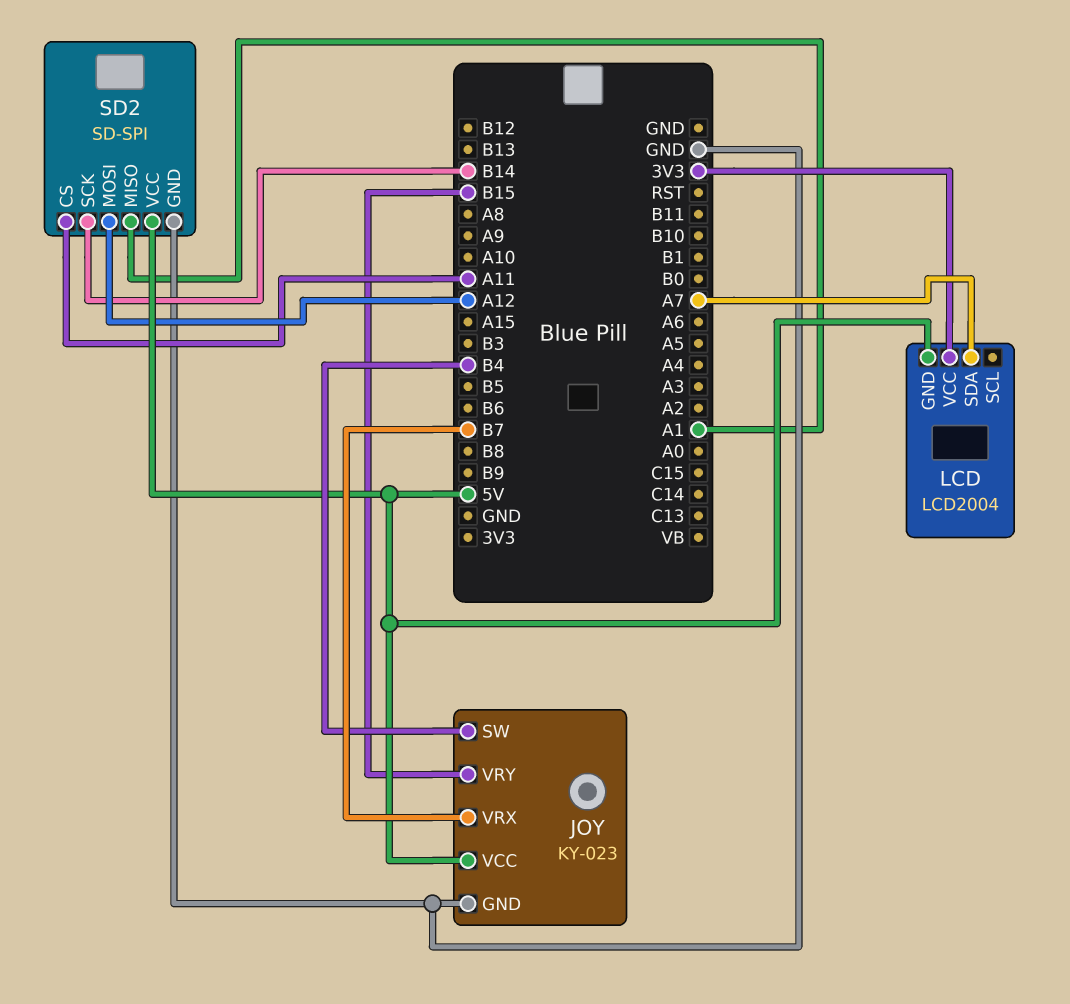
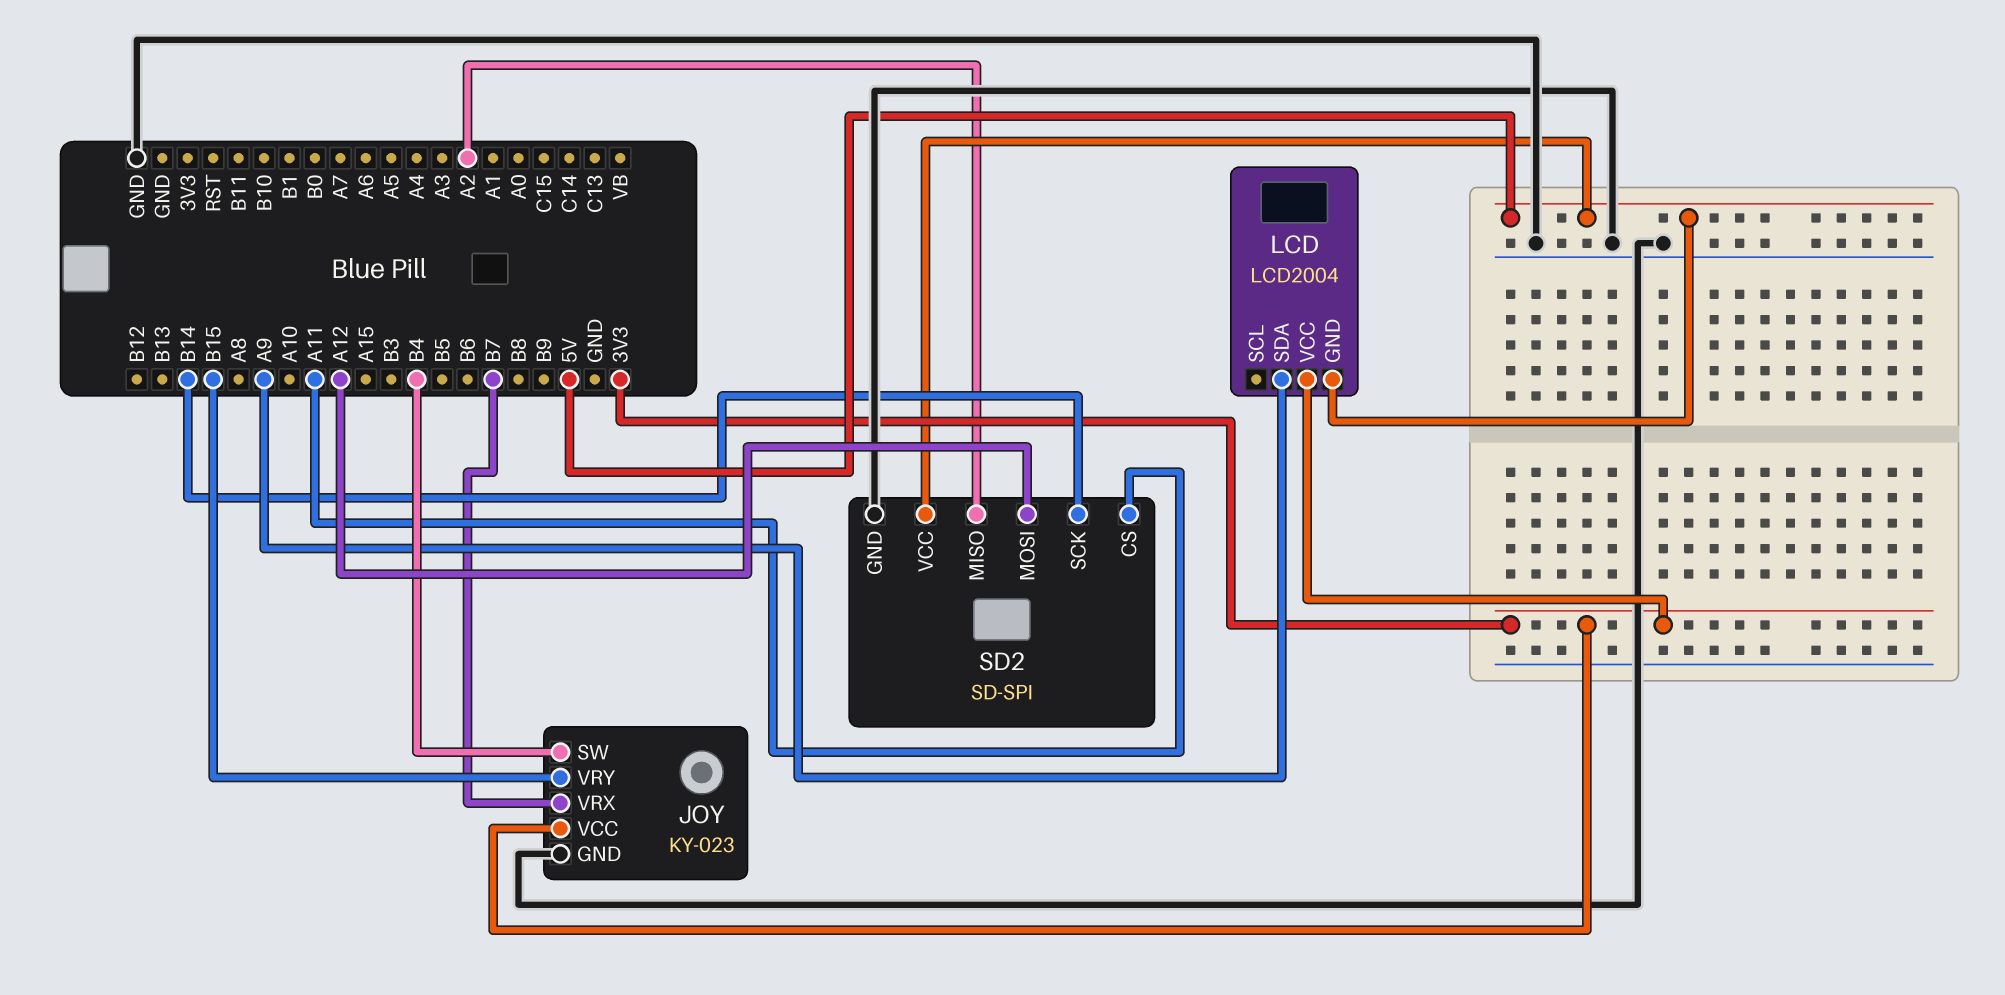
JOY pin VCC: 5V -> 3V3
LCD pin SDA: A7 -> A9
SD2 pin MISO: A1 -> A2

